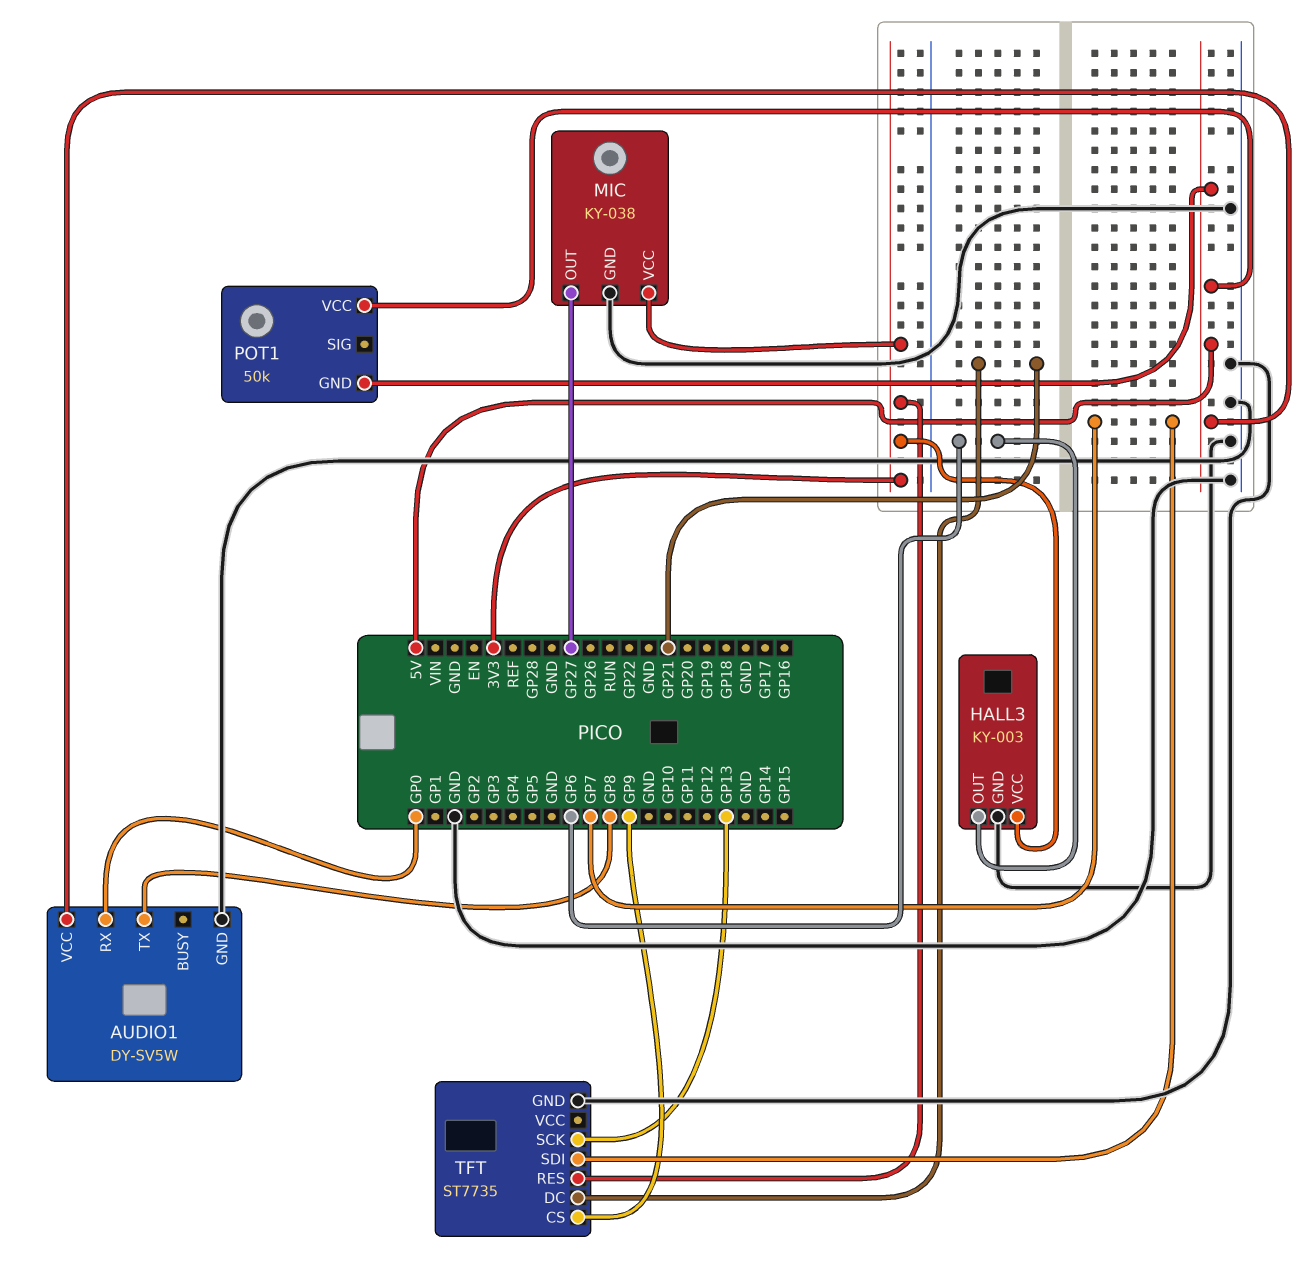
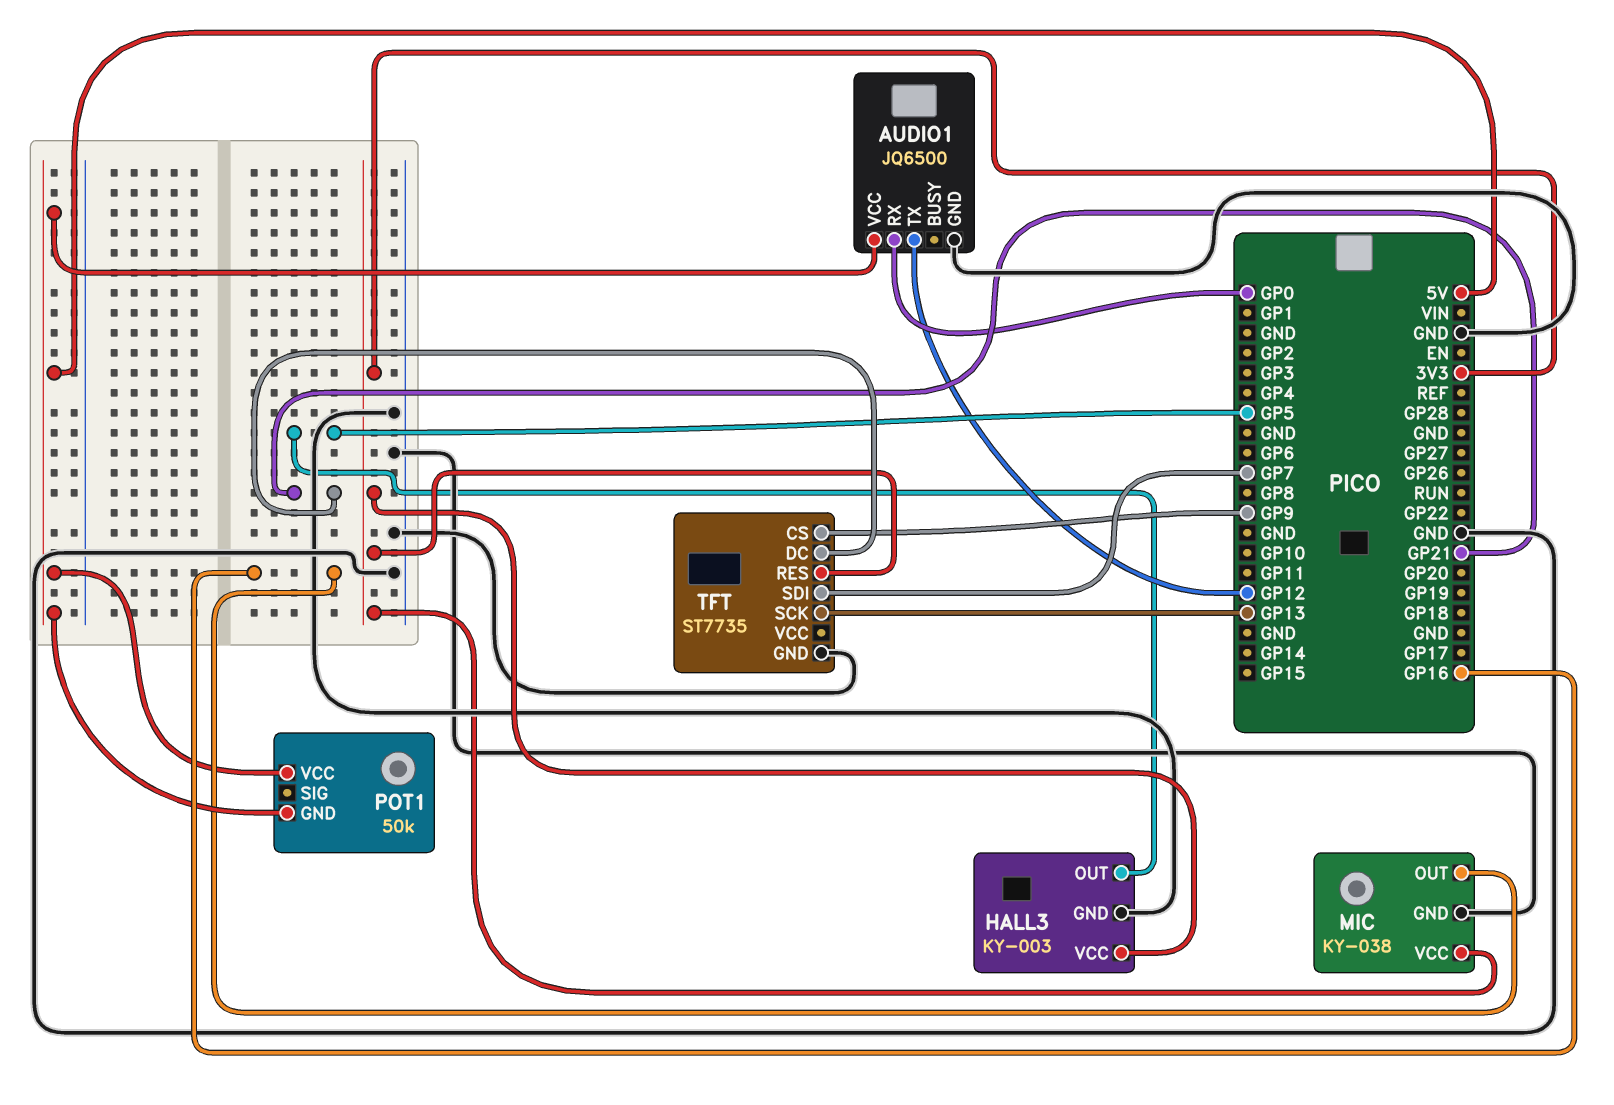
AUDIO1: DY-SV5W -> JQ6500
AUDIO1 pin TX: GP8 -> GP12
HALL3 pin OUT: GP6 -> GP5
MIC pin OUT: GP27 -> GP16

